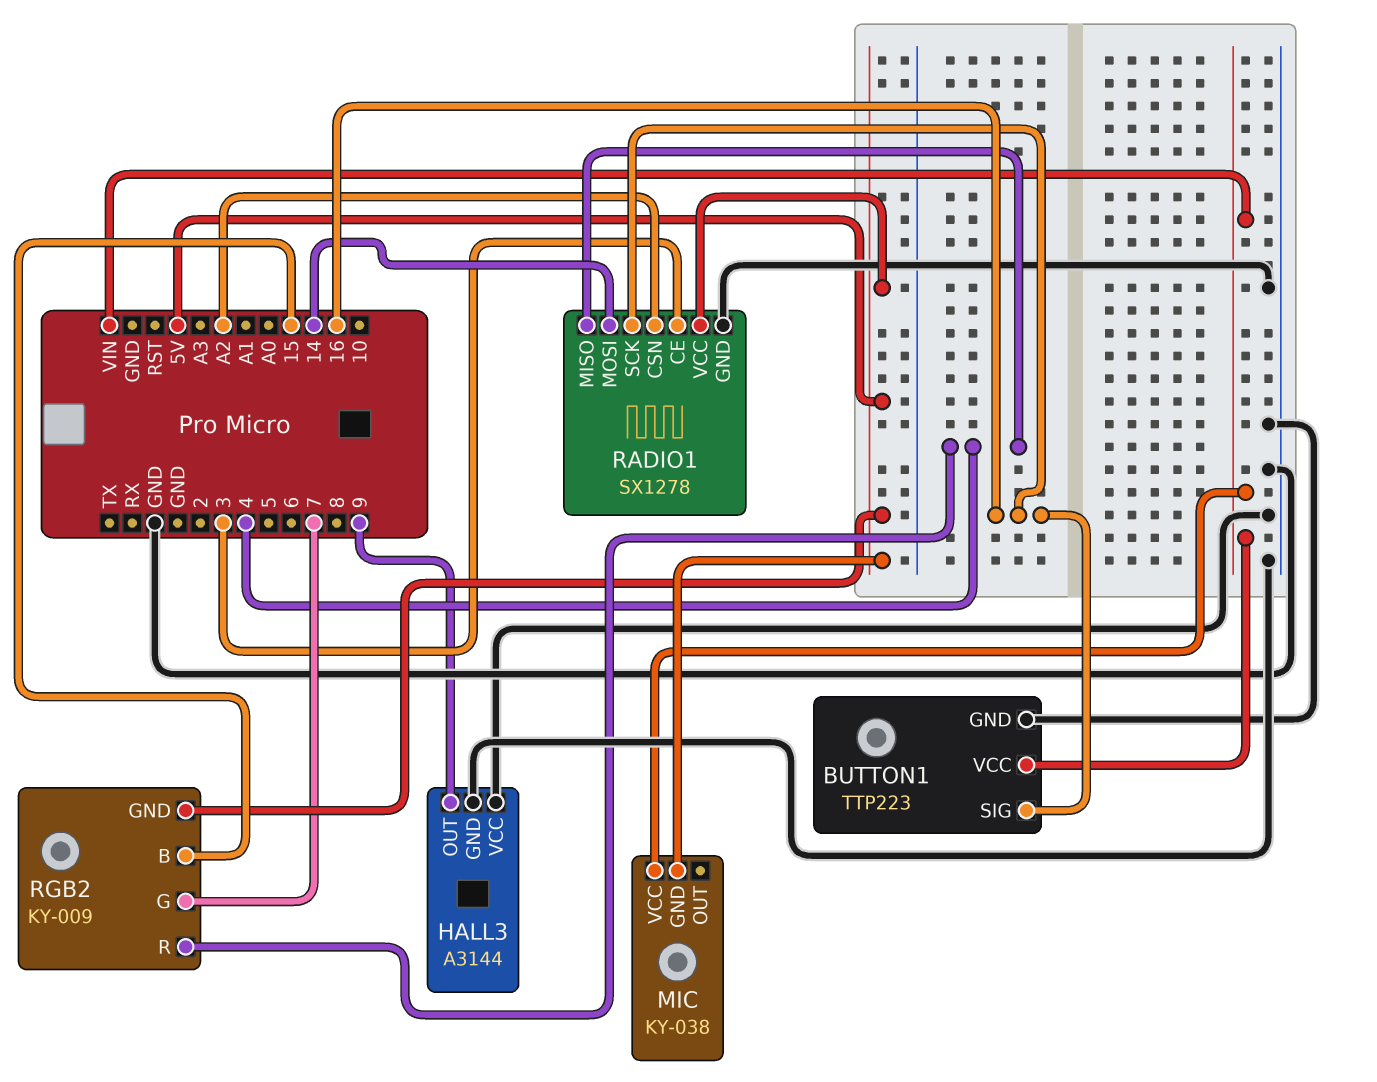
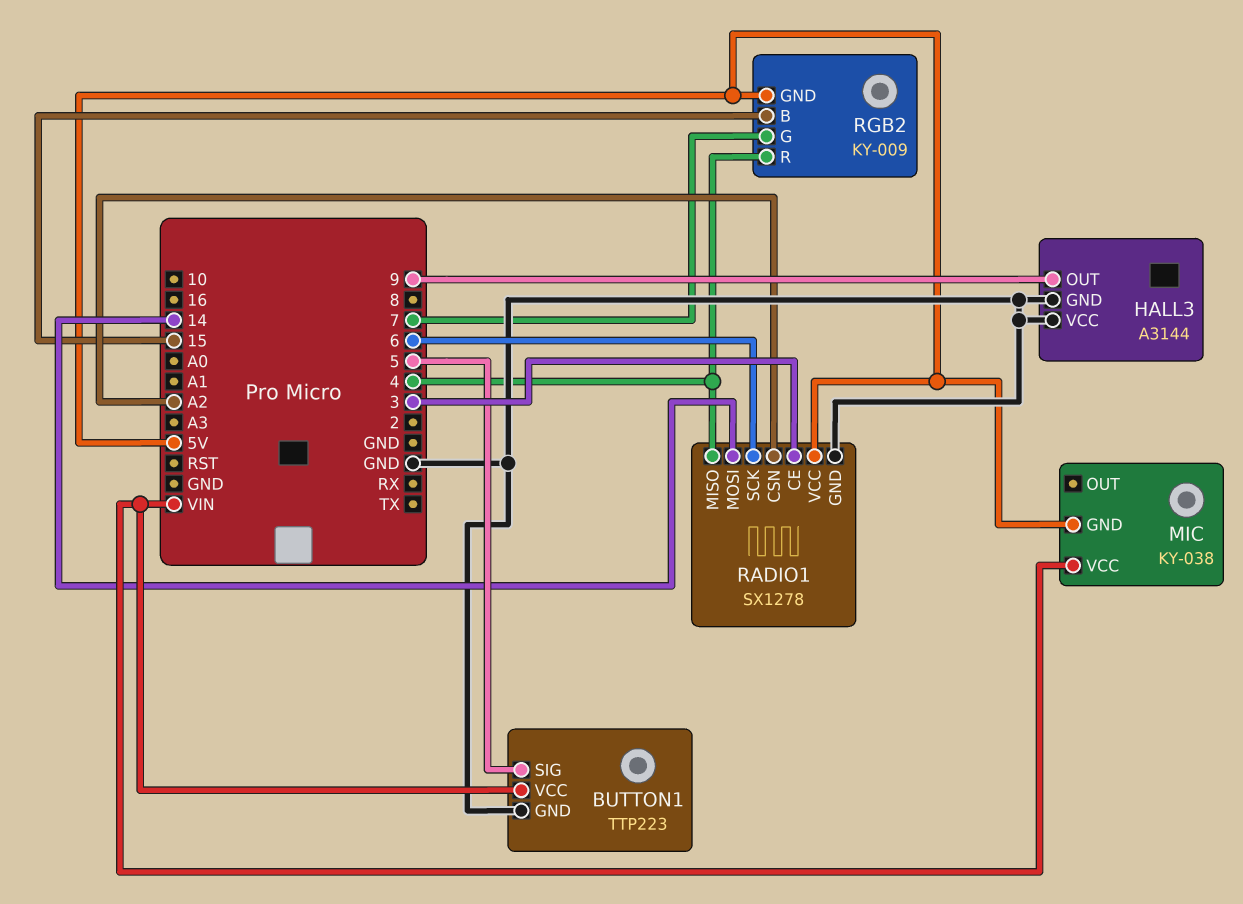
BUTTON1 pin SIG: 16 -> 5
RADIO1 pin SCK: 16 -> 6

